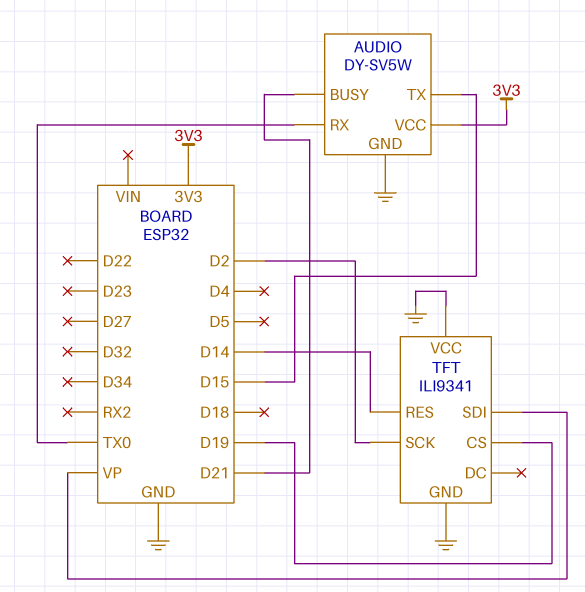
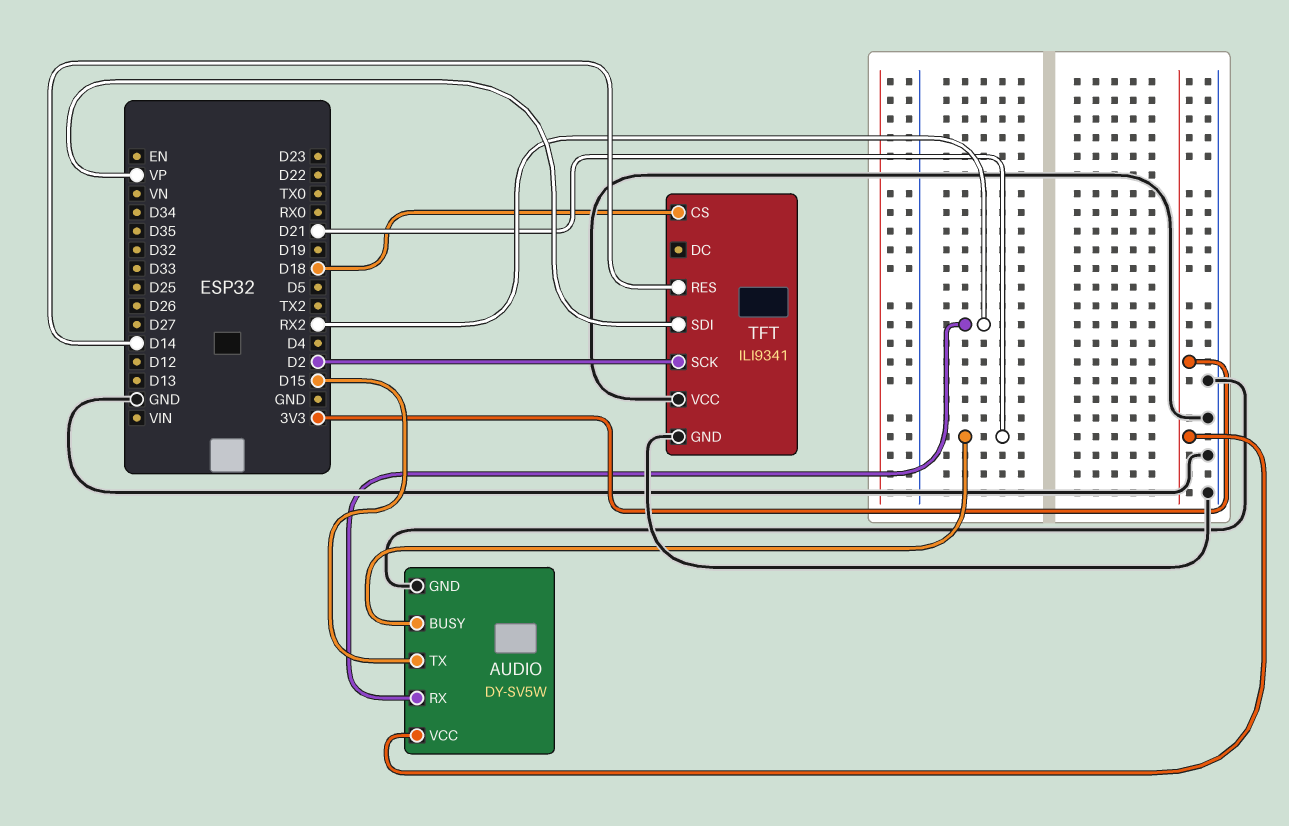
AUDIO pin RX: TX0 -> RX2
TFT pin CS: D19 -> D18

